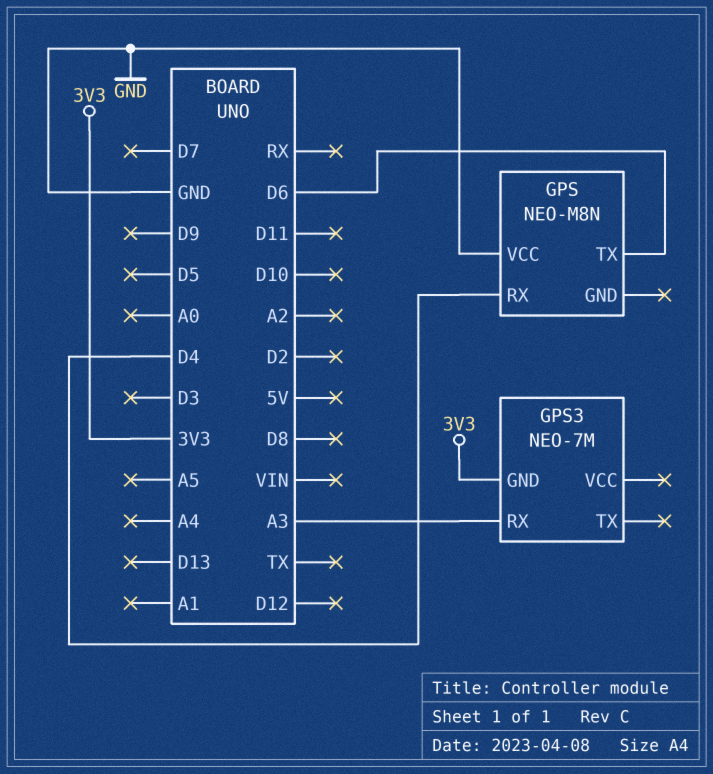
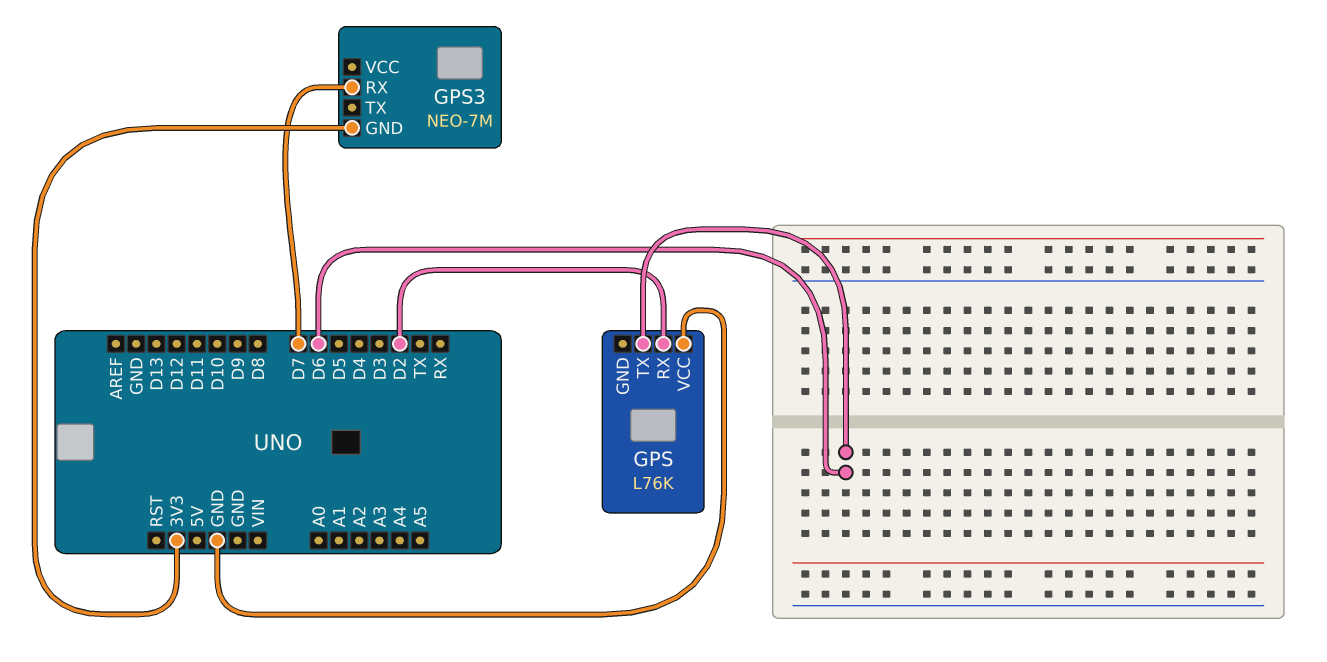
GPS: NEO-M8N -> L76K
GPS pin RX: D4 -> D2
GPS3 pin RX: A3 -> D7

